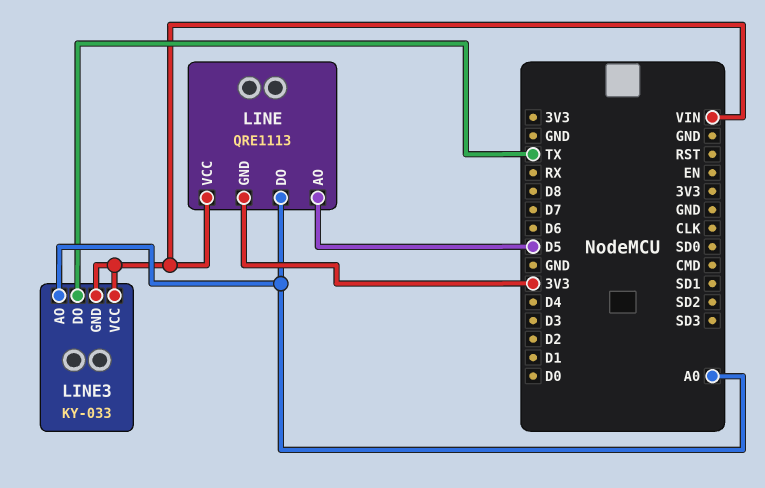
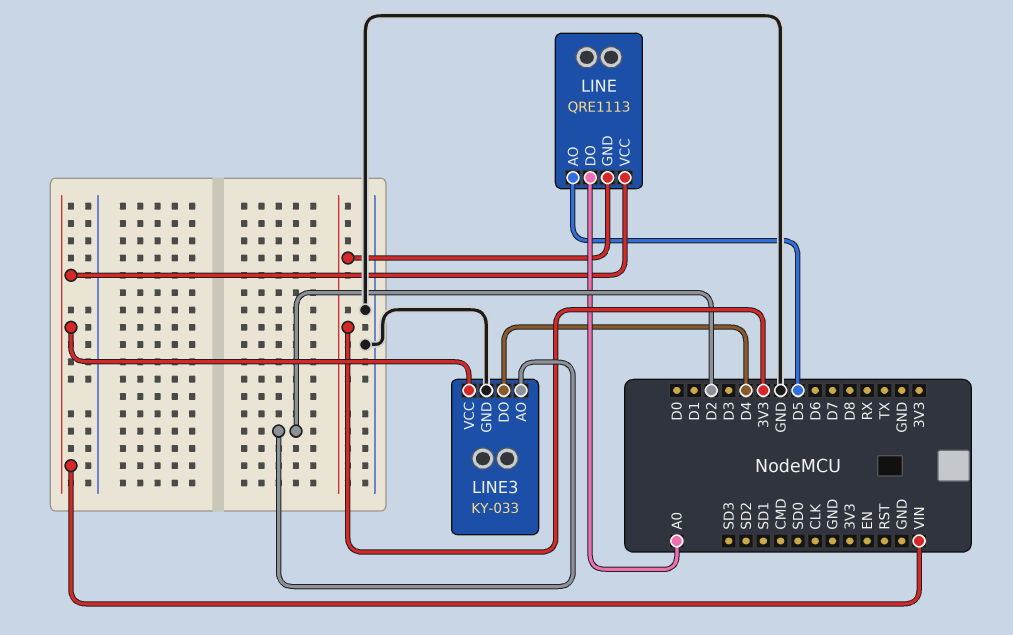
LINE3 pin AO: A0 -> D2
LINE3 pin DO: TX -> D4
LINE3 pin GND: VIN -> GND

